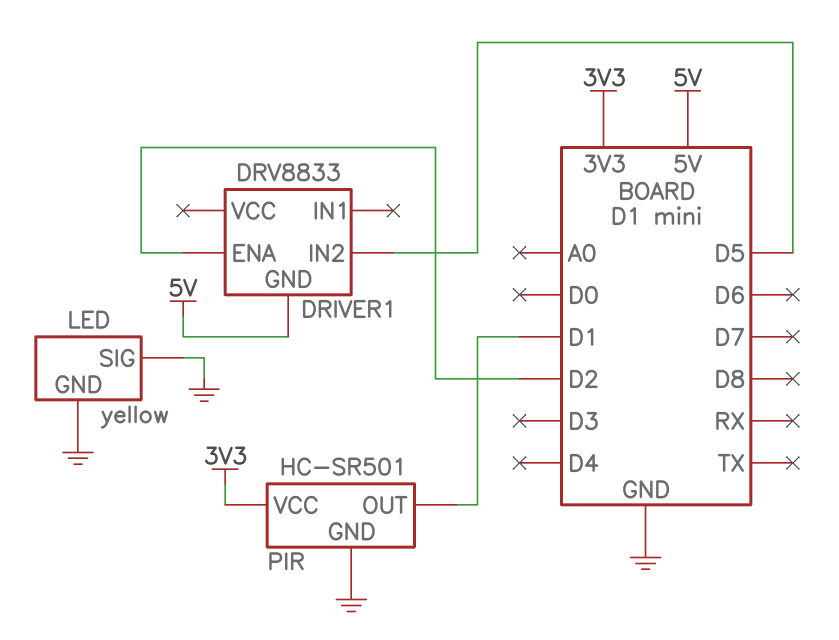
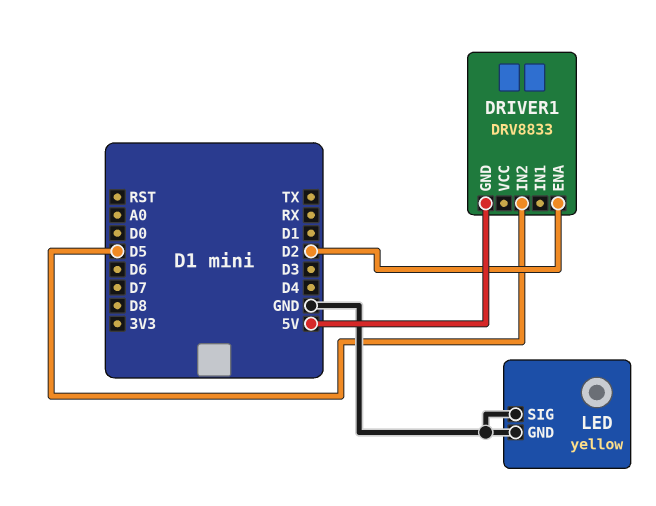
PIR: HC-SR501 -> none
PIR pin GND: GND -> none
PIR pin OUT: D1 -> none
PIR pin VCC: 3V3 -> none

